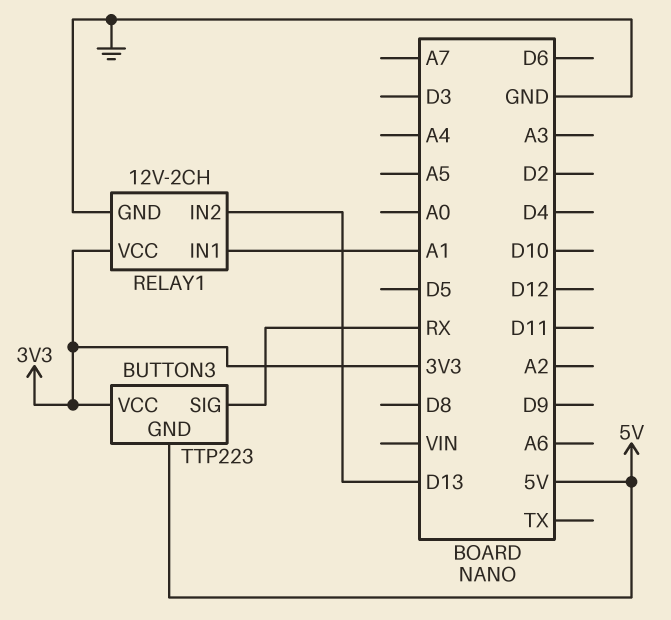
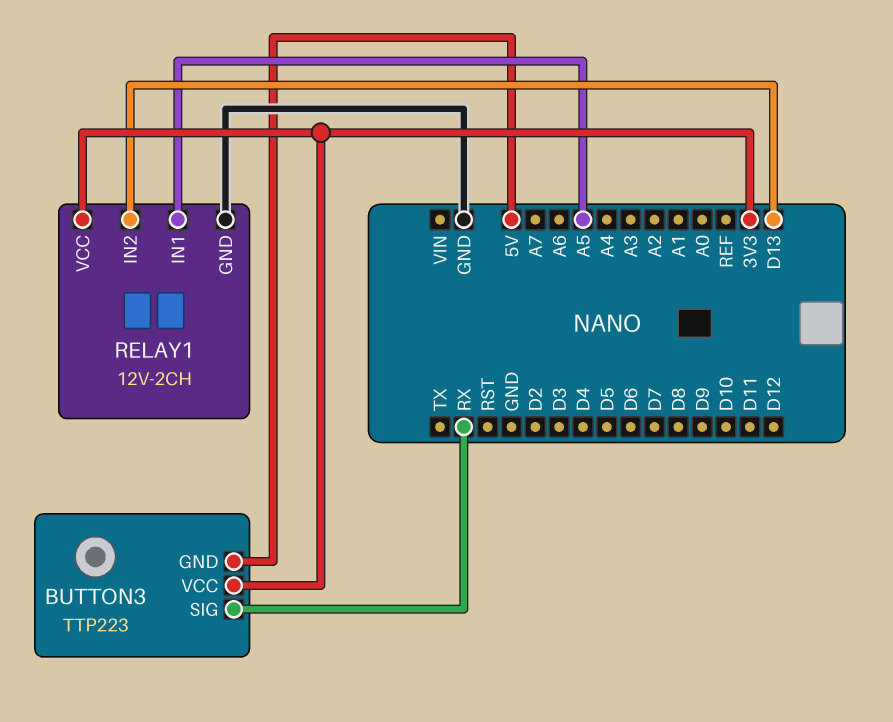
RELAY1 pin IN1: A1 -> A5

